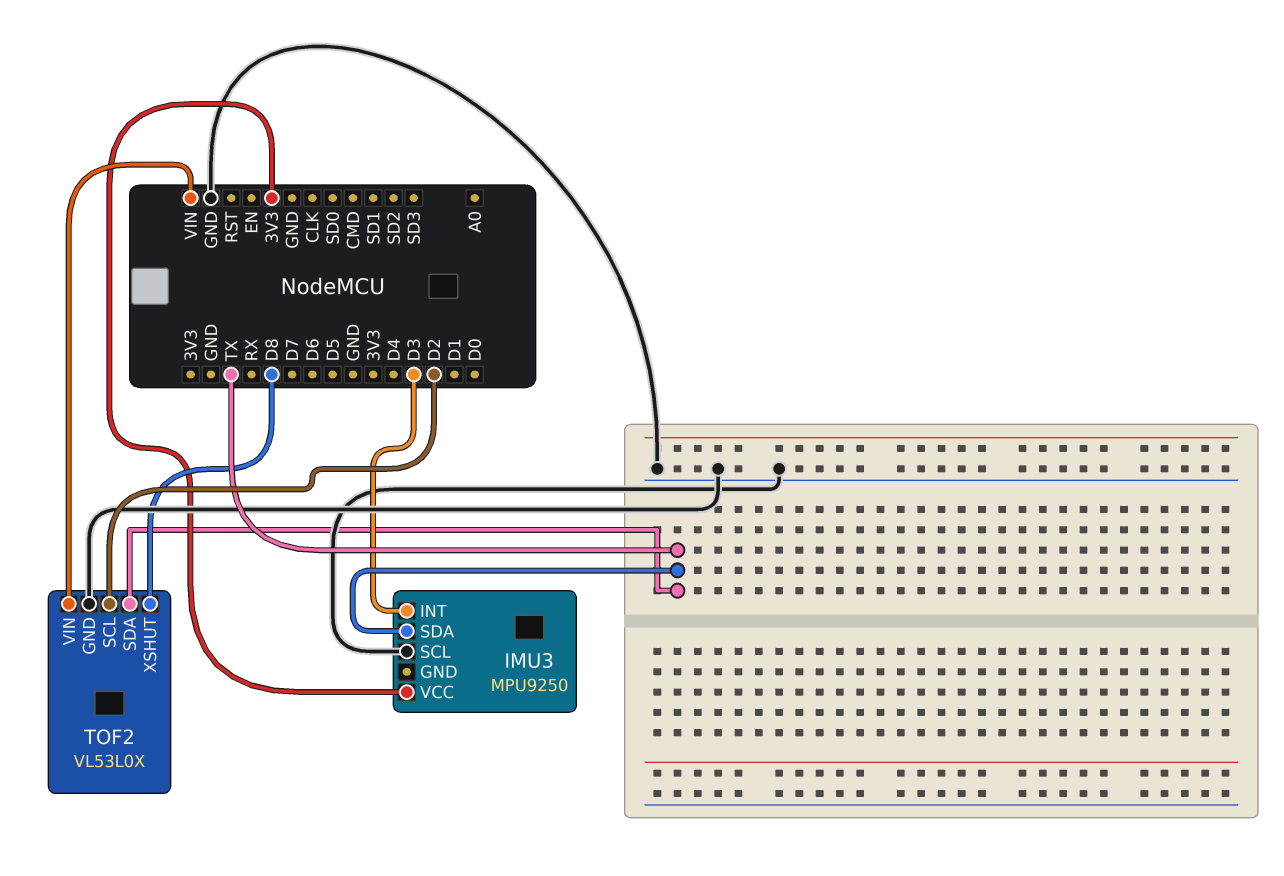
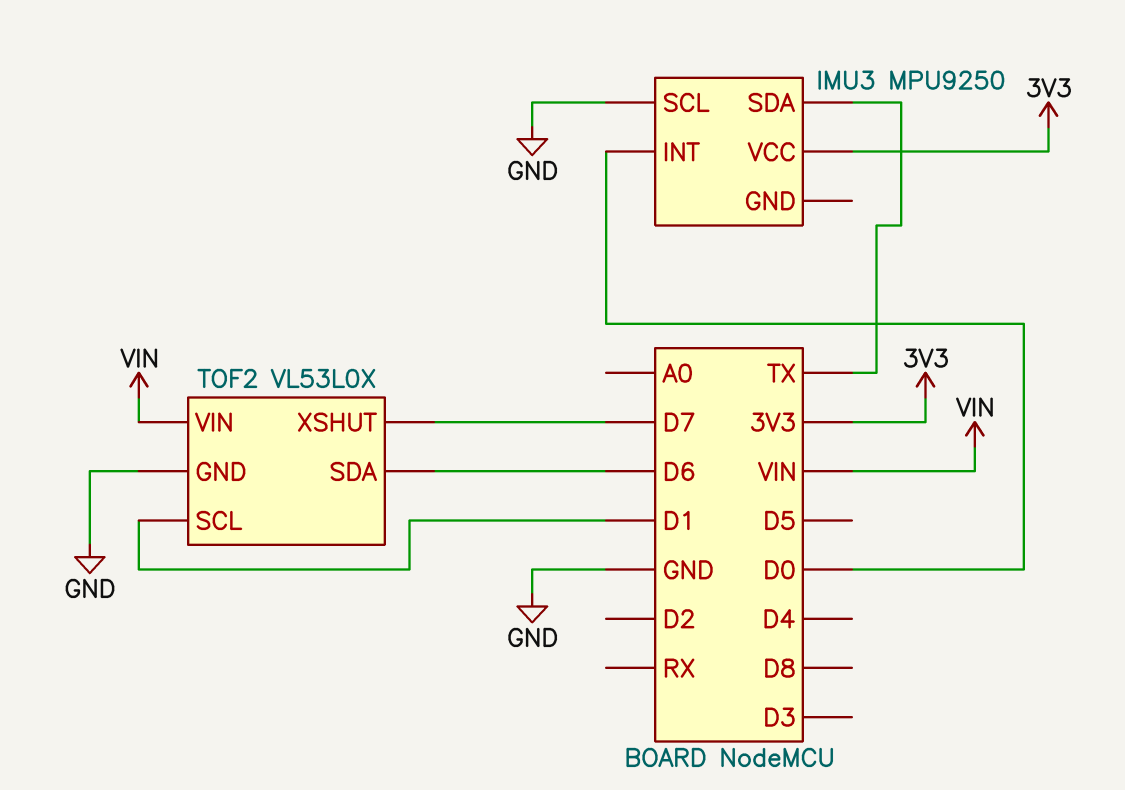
IMU3 pin INT: D3 -> D0
TOF2 pin SCL: D2 -> D1
TOF2 pin SDA: TX -> D6
TOF2 pin XSHUT: D8 -> D7

